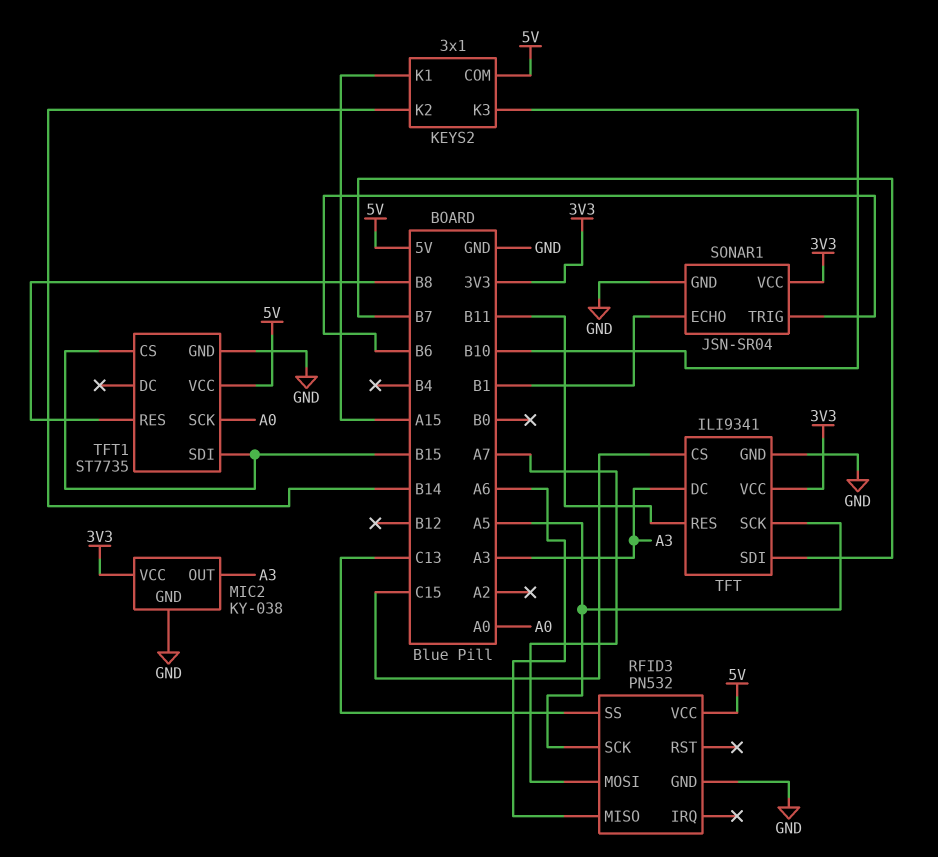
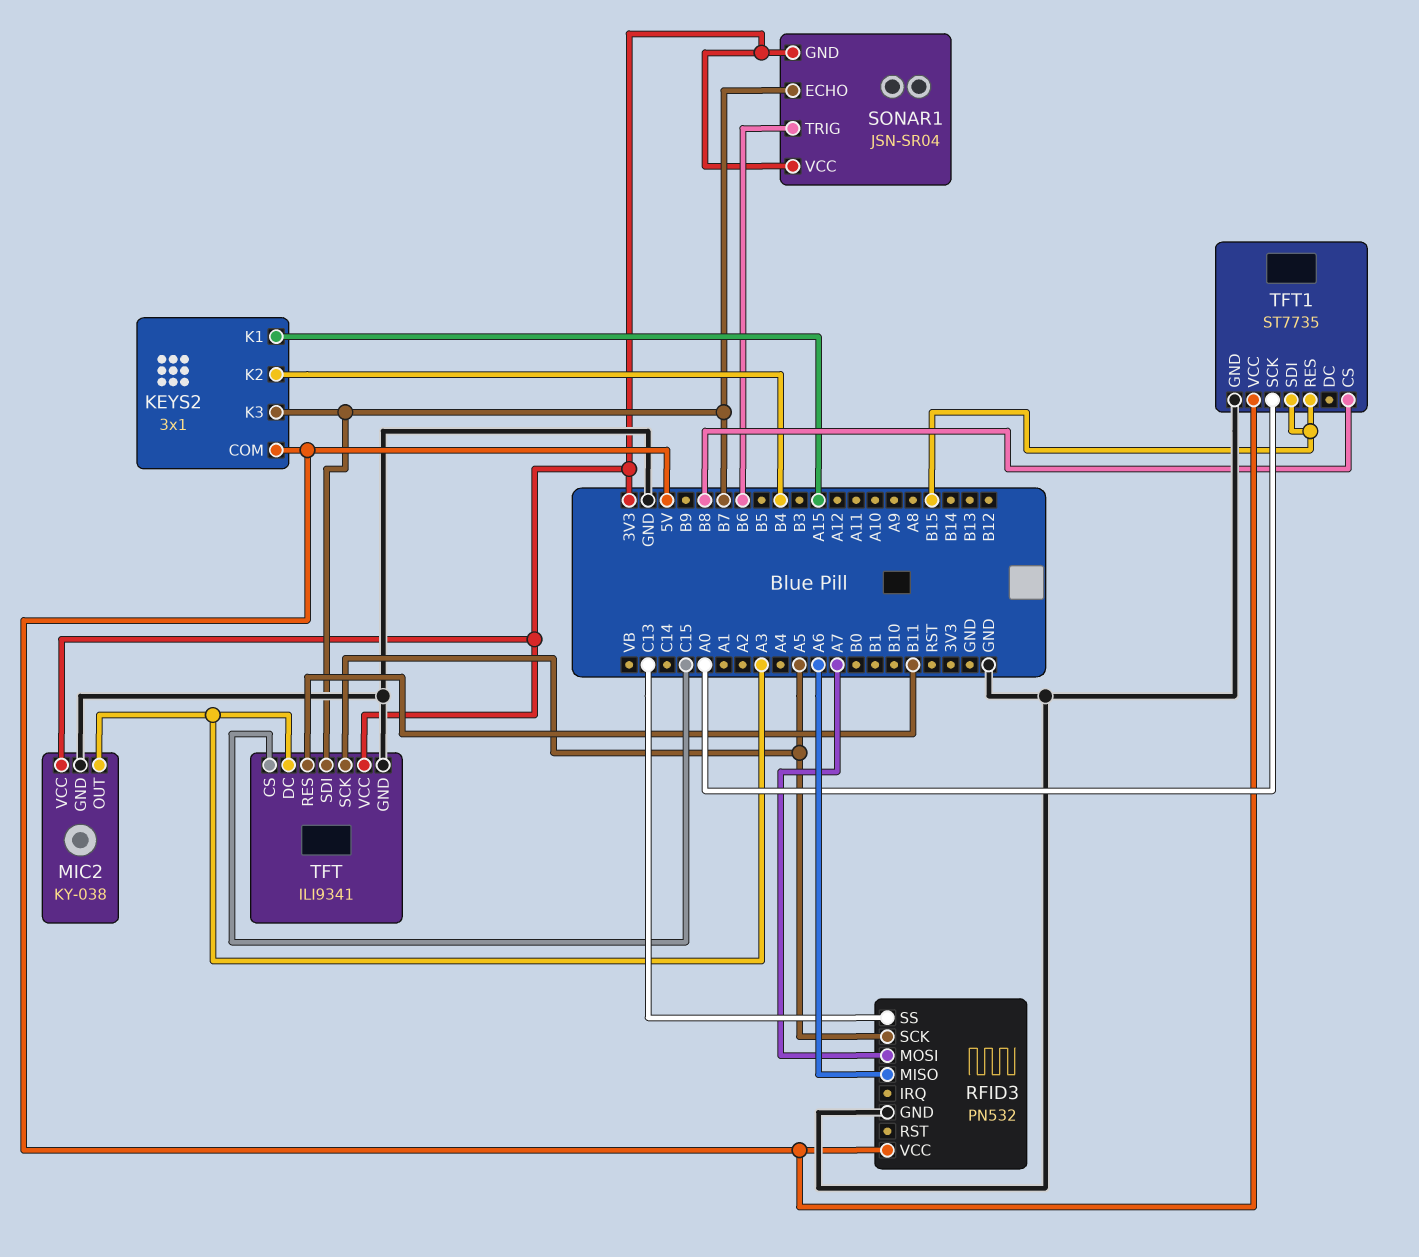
KEYS2 pin K2: B14 -> B4
KEYS2 pin K3: B10 -> B7
SONAR1 pin ECHO: B1 -> B7
SONAR1 pin GND: GND -> 3V3
TFT1 pin CS: B15 -> B8
TFT1 pin RES: B8 -> B15

